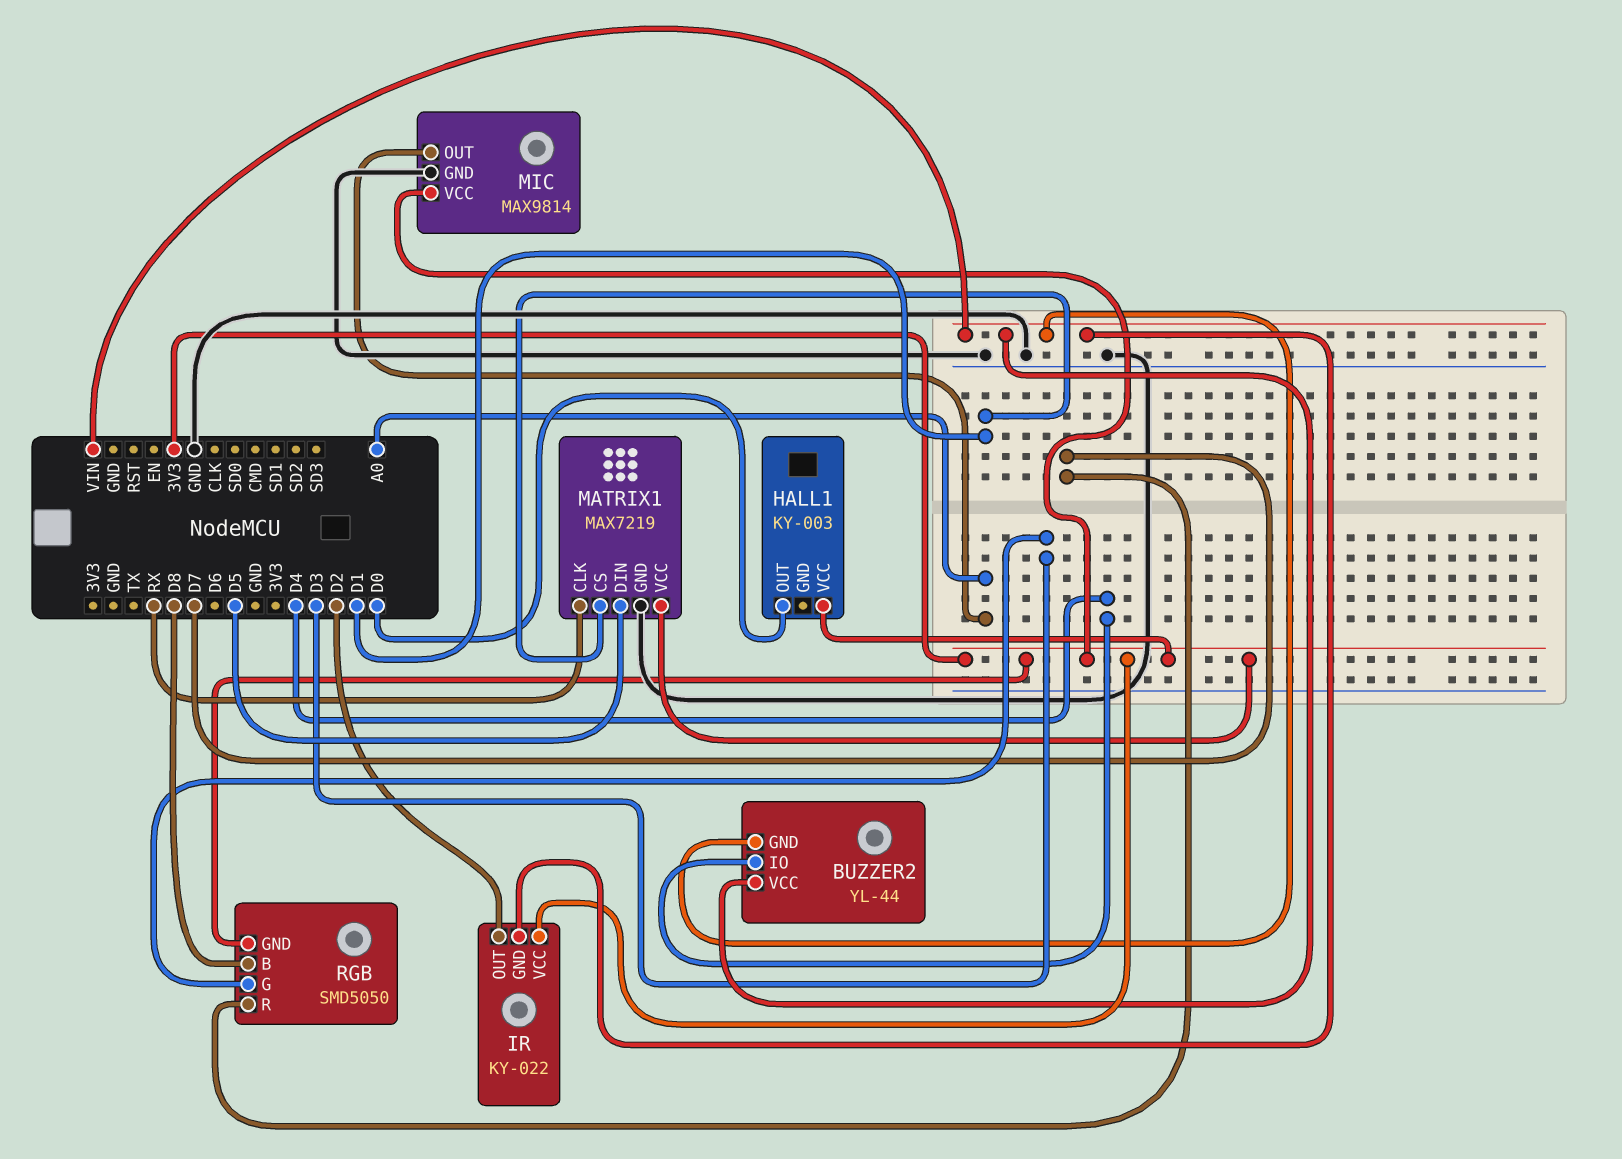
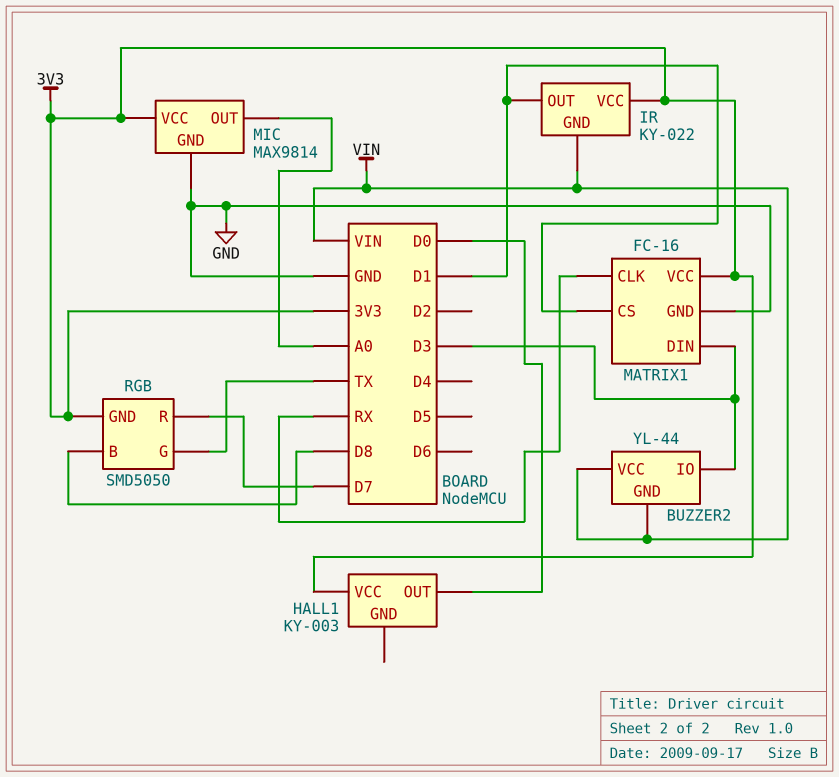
BUZZER2 pin IO: D4 -> D3
IR pin OUT: D2 -> D1
MATRIX1: MAX7219 -> FC-16
MATRIX1 pin DIN: D5 -> D3
RGB pin G: D3 -> TX

